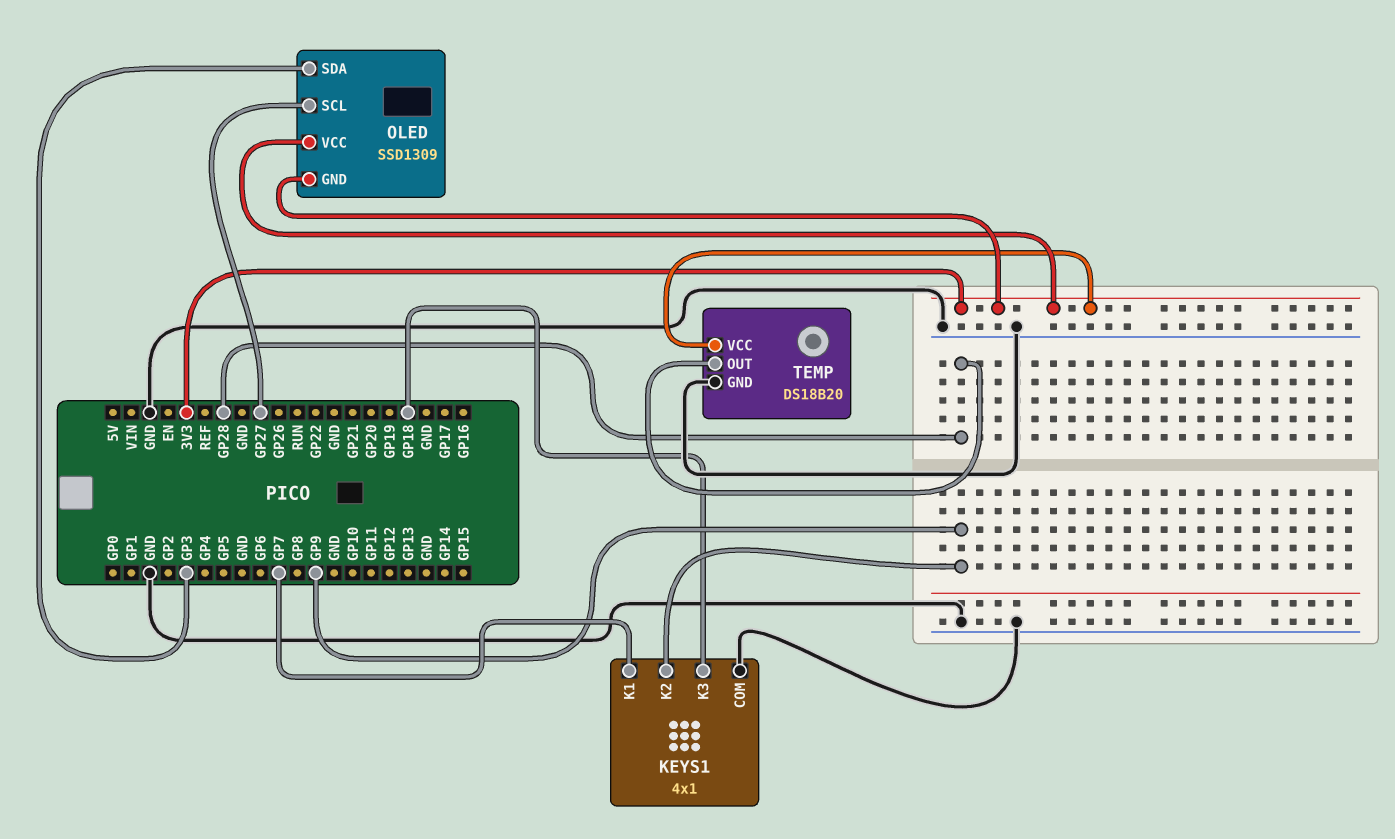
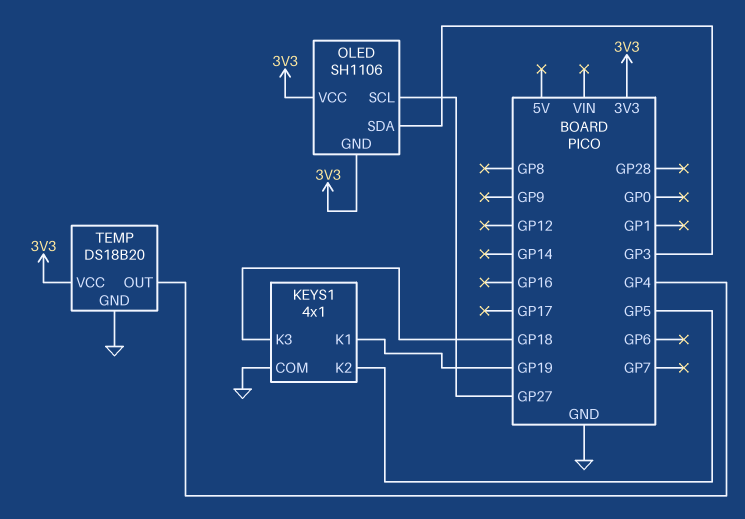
KEYS1 pin K1: GP7 -> GP19
KEYS1 pin K2: GP9 -> GP5
OLED: SSD1309 -> SH1106
TEMP pin OUT: GP28 -> GP4

